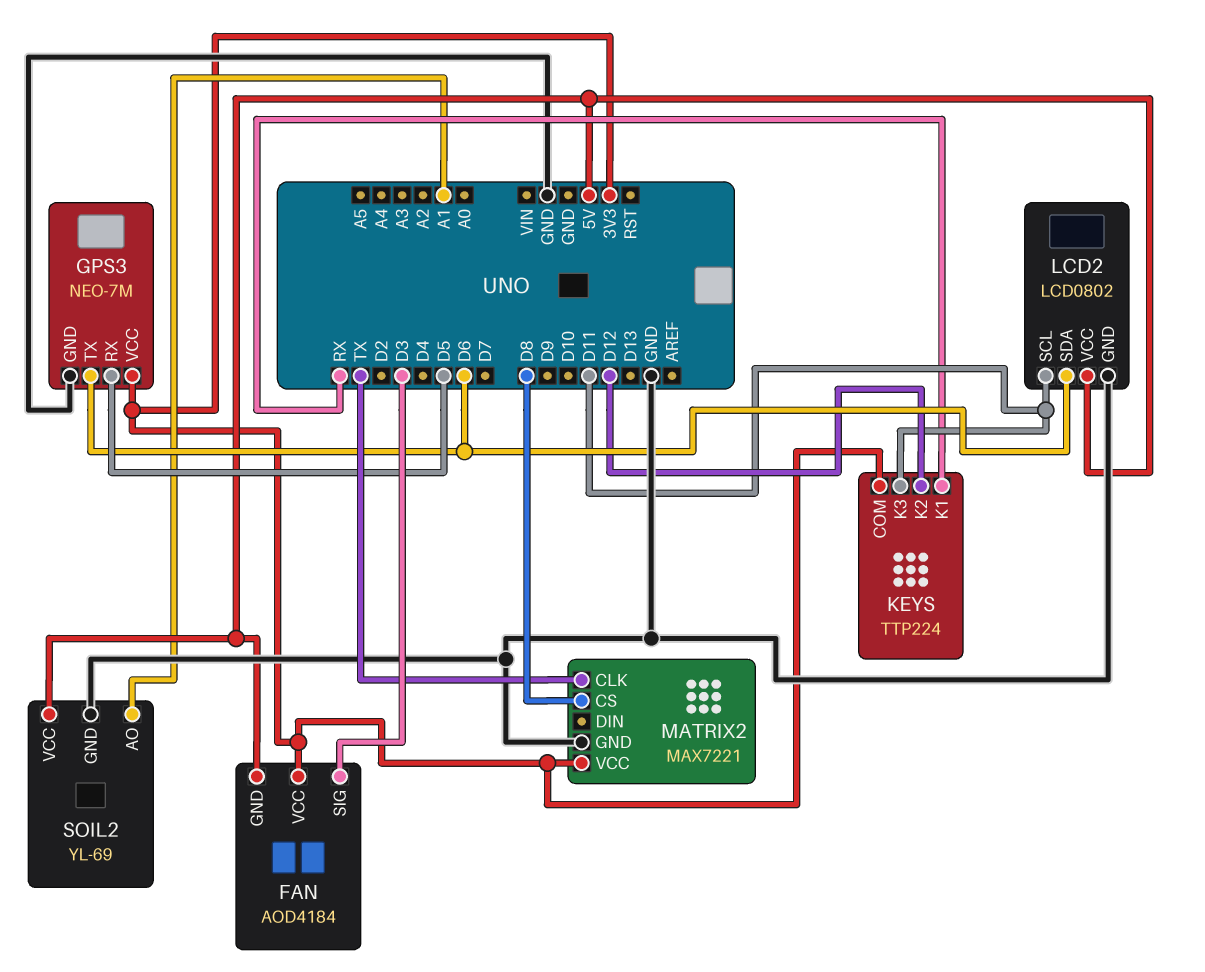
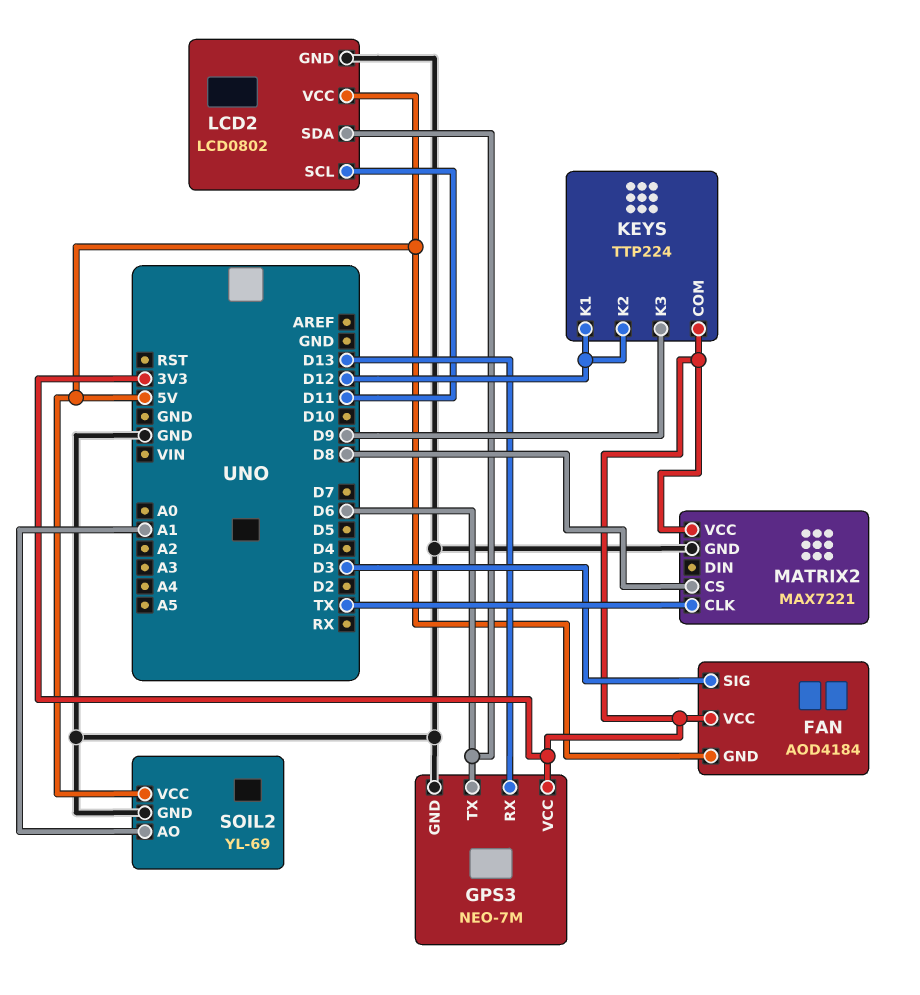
GPS3 pin RX: D5 -> D13
KEYS pin K1: RX -> D12
KEYS pin K3: D11 -> D9

